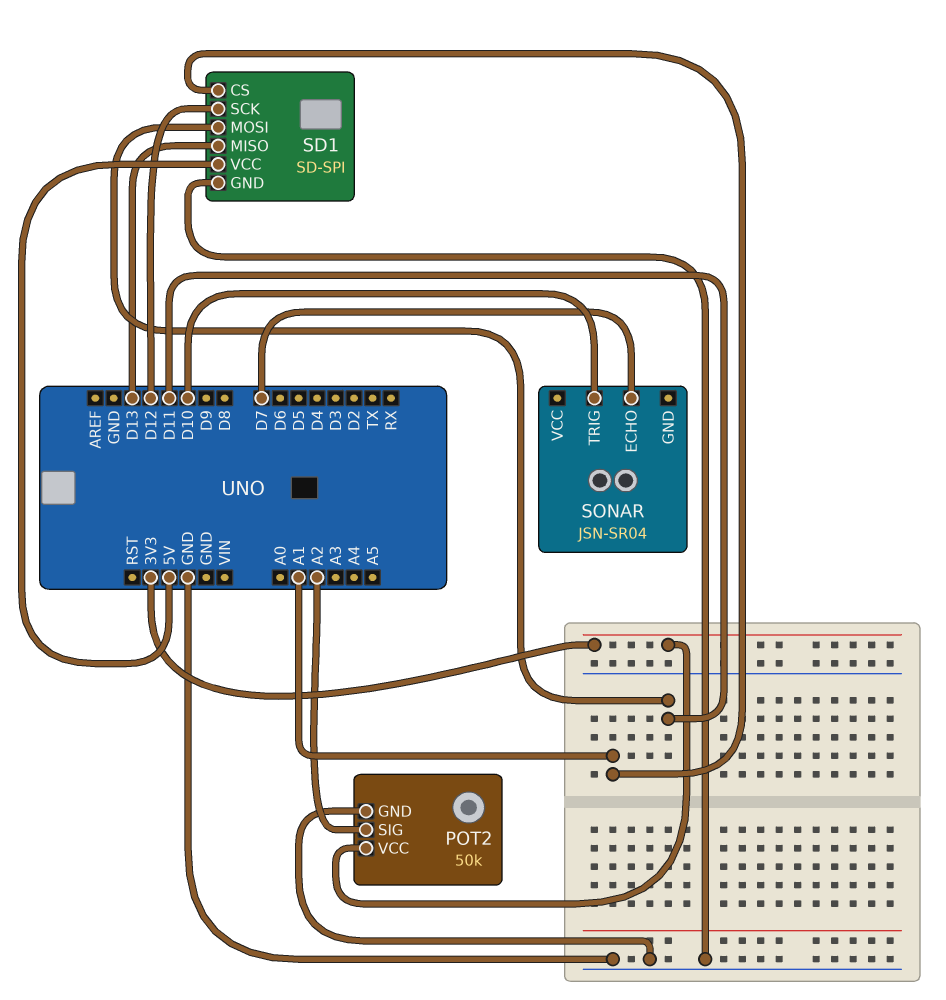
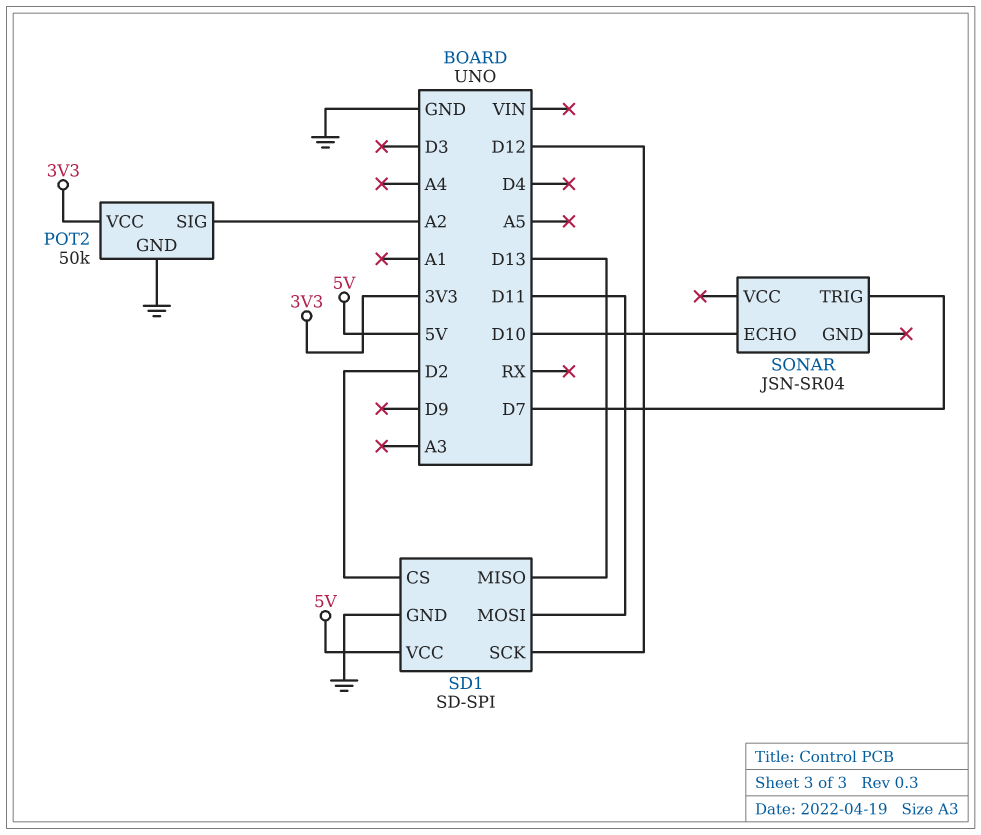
SD1 pin CS: A1 -> D2
SONAR pin ECHO: D7 -> D10
SONAR pin TRIG: D10 -> D7

